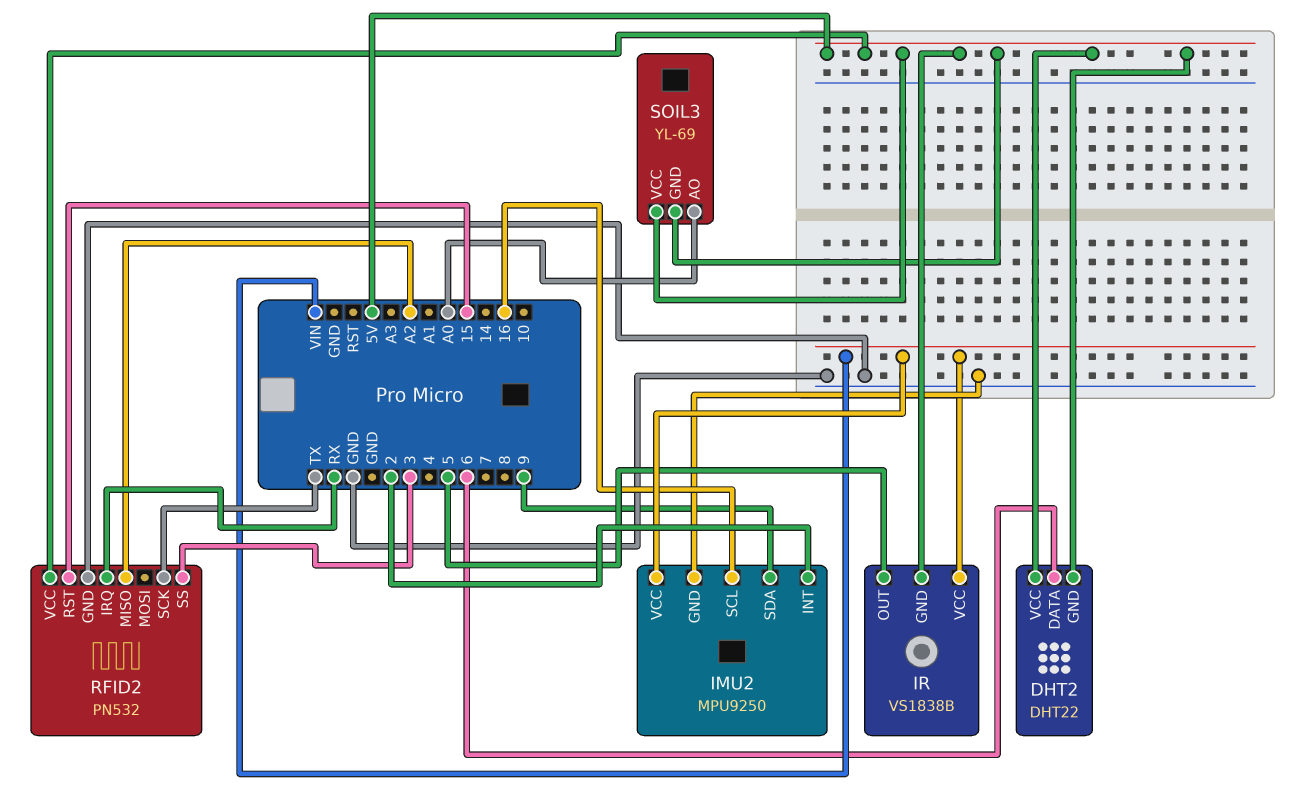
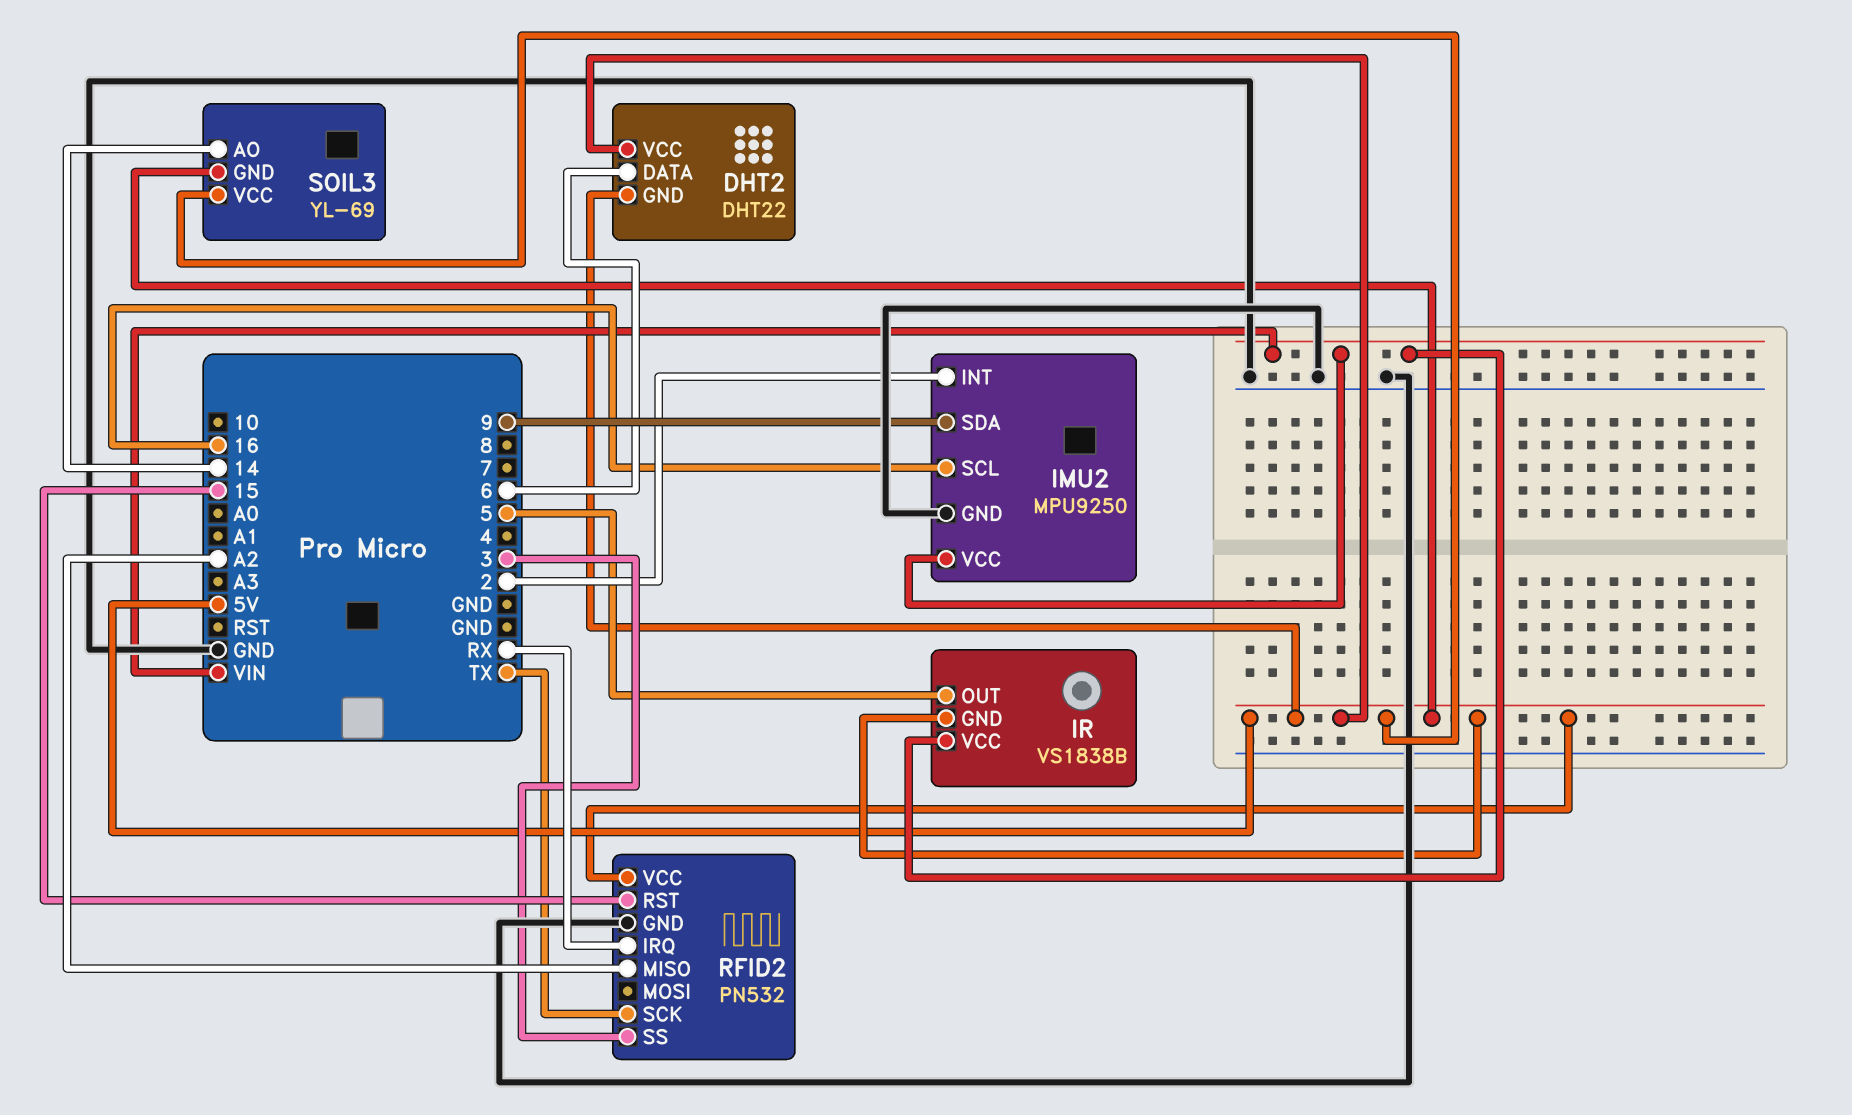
SOIL3 pin AO: A0 -> 14

